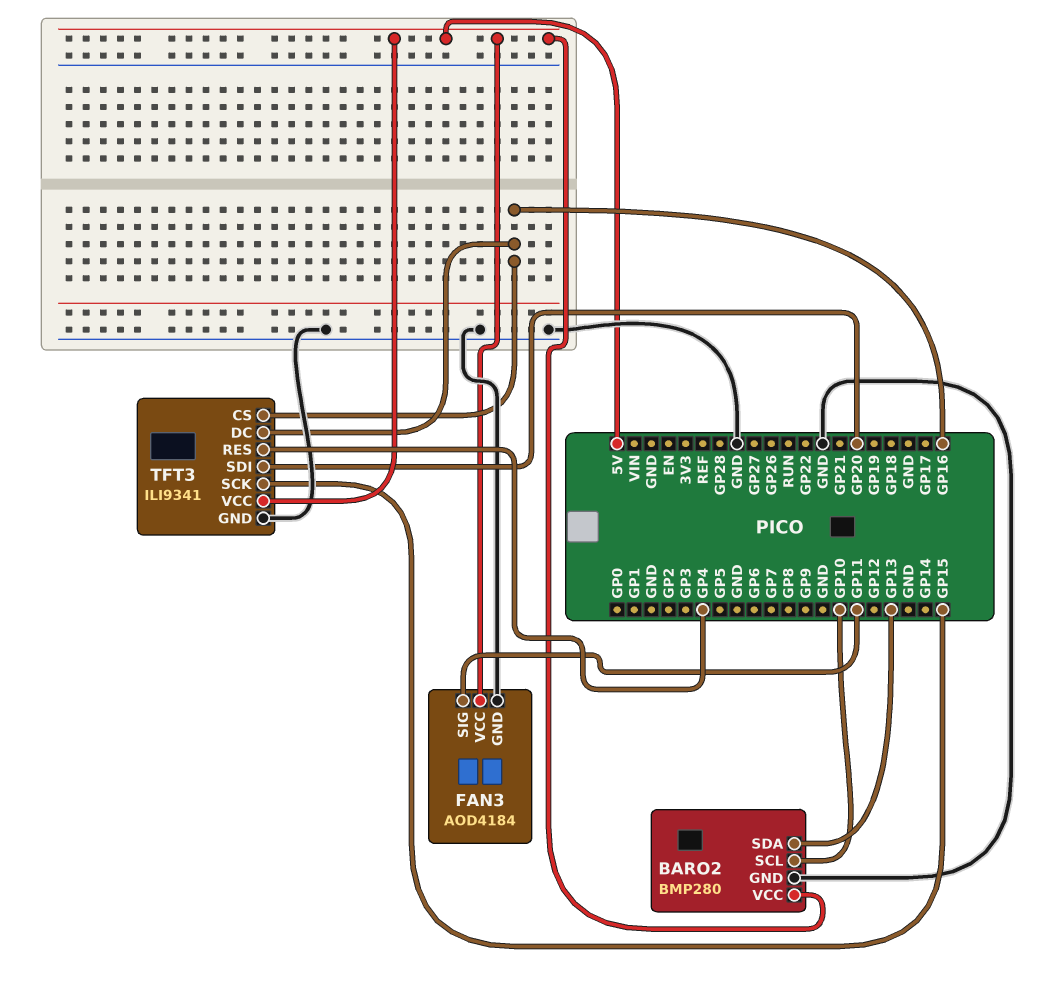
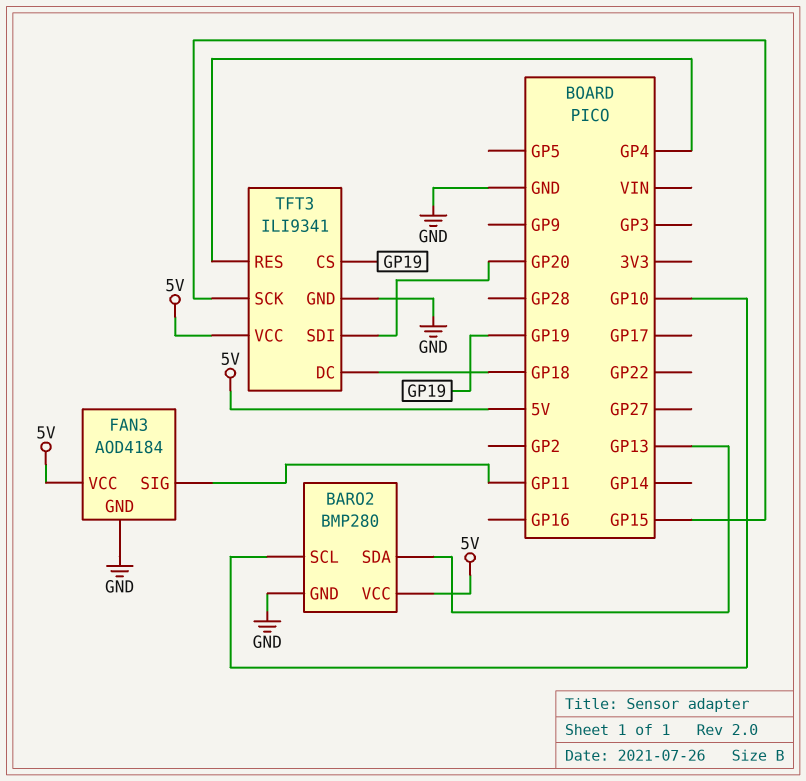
TFT3 pin CS: GP16 -> GP19
TFT3 pin DC: GP16 -> GP18

